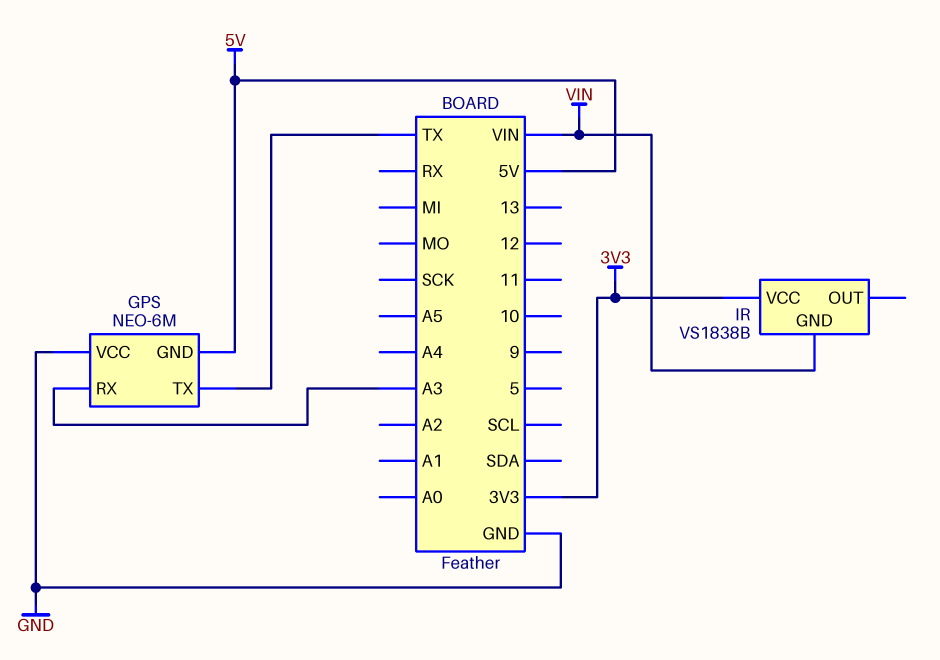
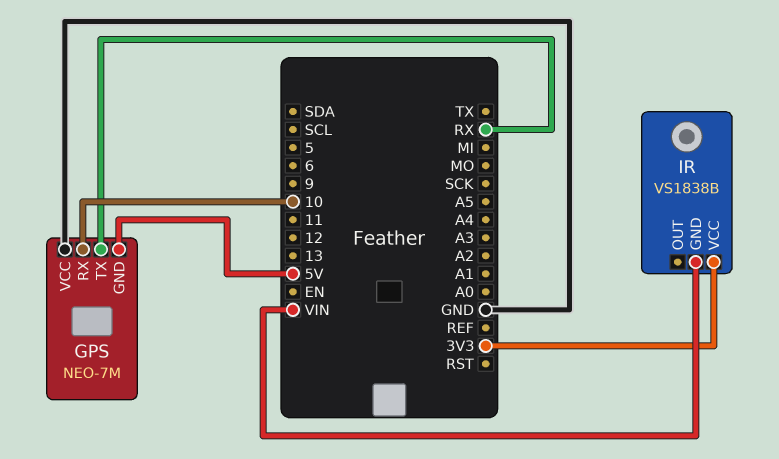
GPS: NEO-6M -> NEO-7M
GPS pin RX: A3 -> 10
GPS pin TX: TX -> RX

